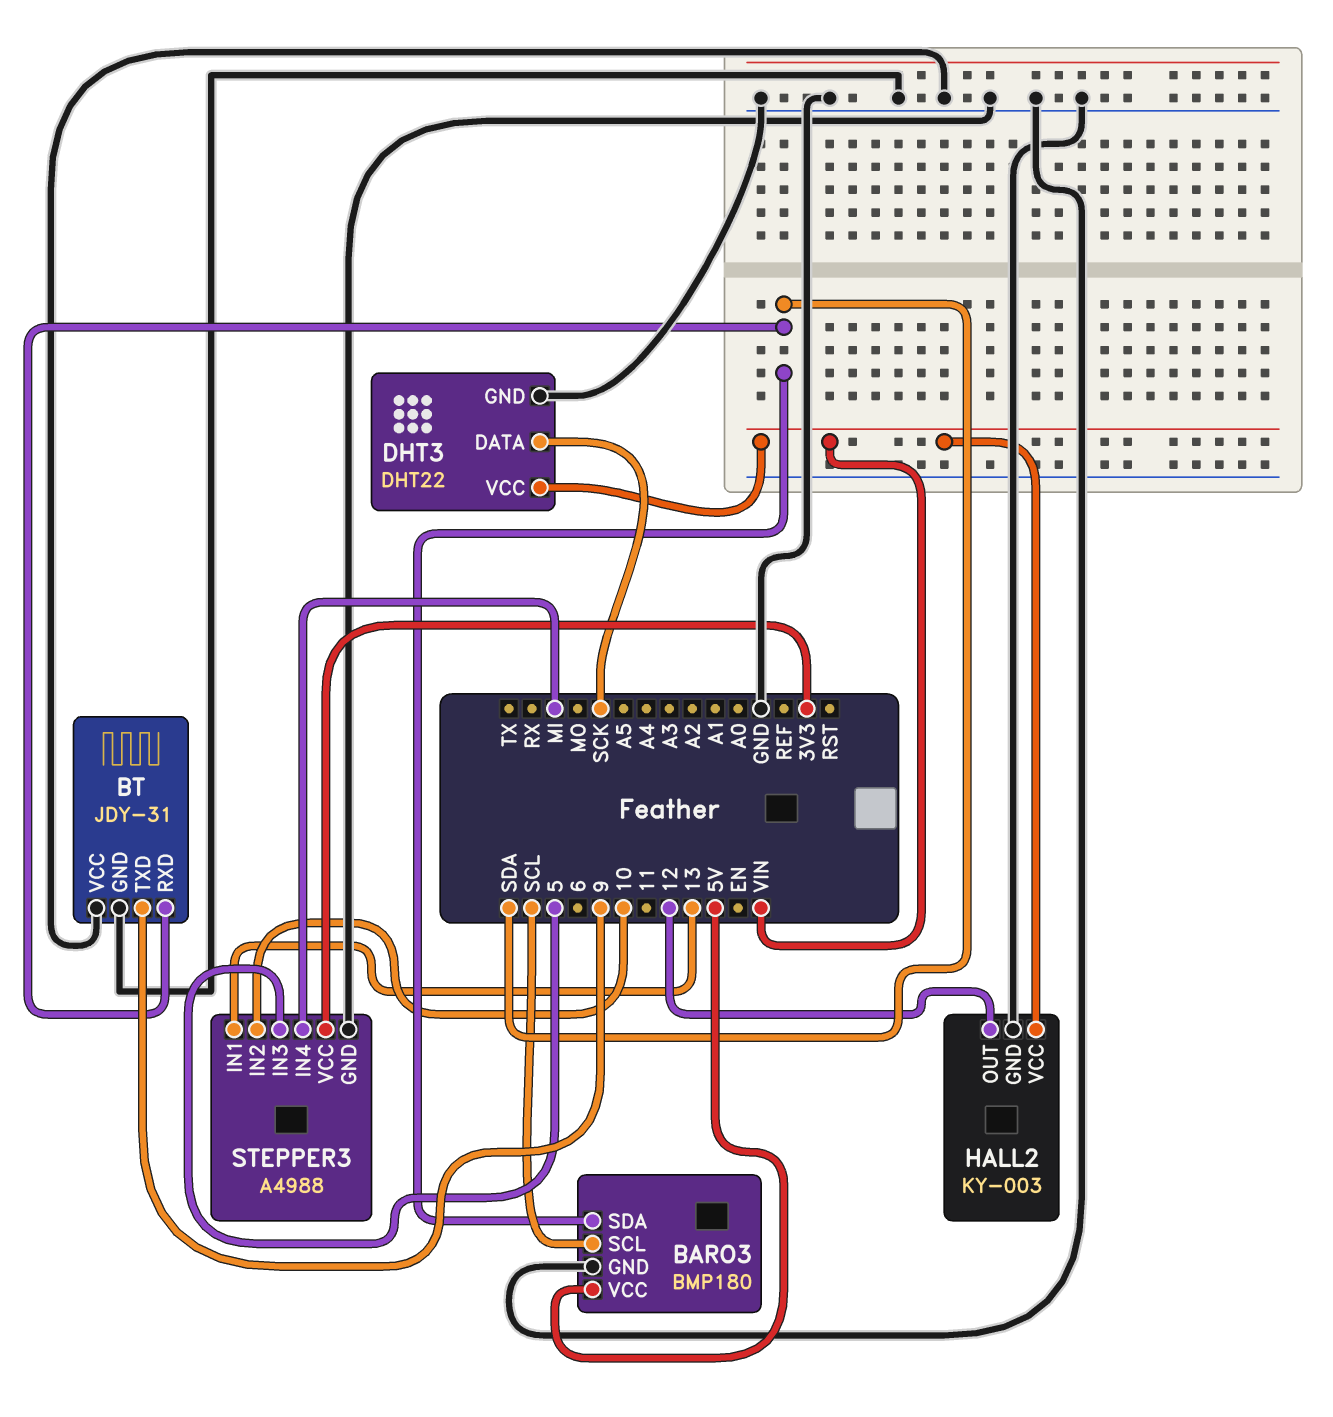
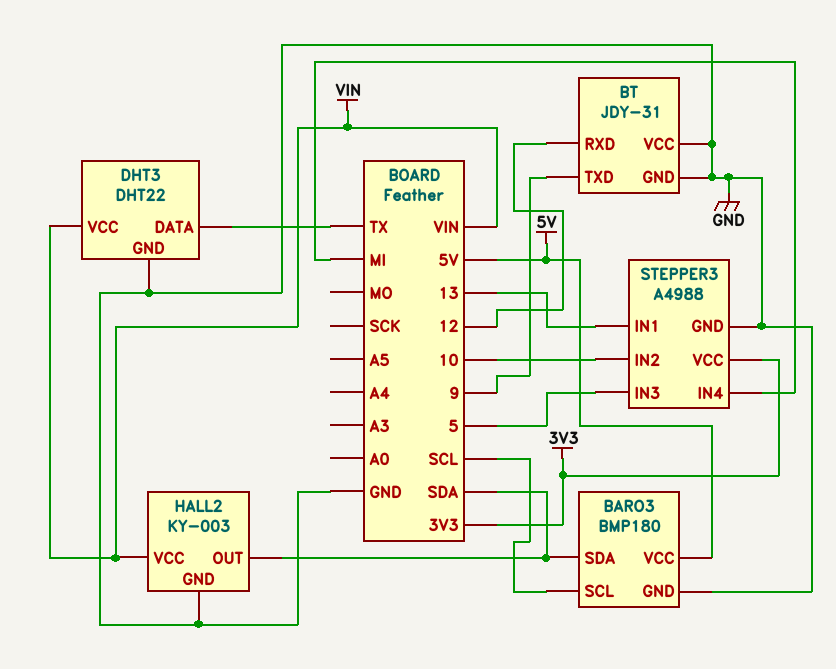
BT pin RXD: SDA -> 12
DHT3 pin DATA: SCK -> TX
HALL2 pin OUT: 12 -> SDA

